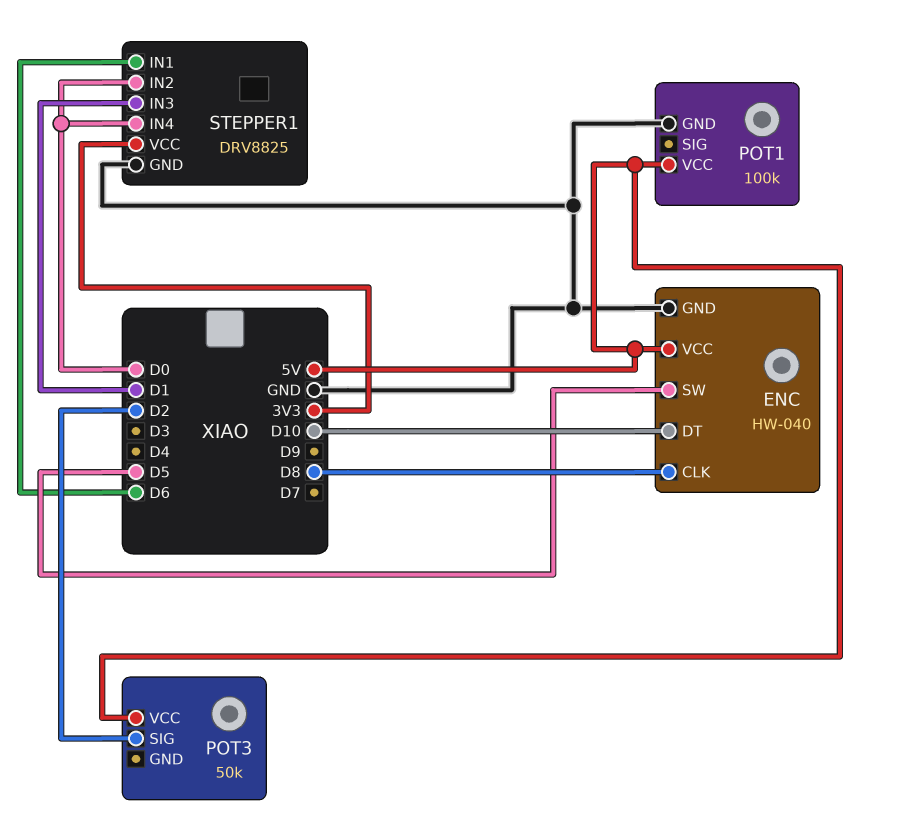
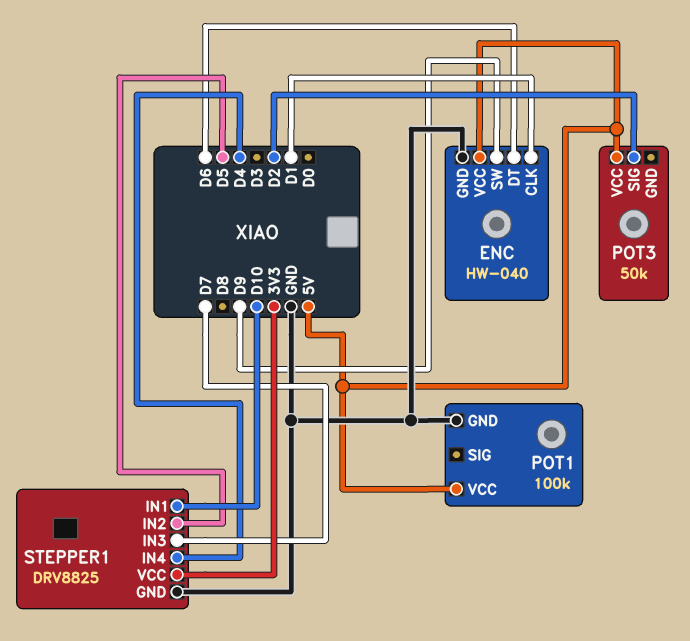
ENC pin CLK: D8 -> D1
ENC pin DT: D10 -> D6
ENC pin SW: D5 -> D9
STEPPER1 pin IN1: D6 -> D10
STEPPER1 pin IN2: D0 -> D5
STEPPER1 pin IN3: D1 -> D7
STEPPER1 pin IN4: D0 -> D4

